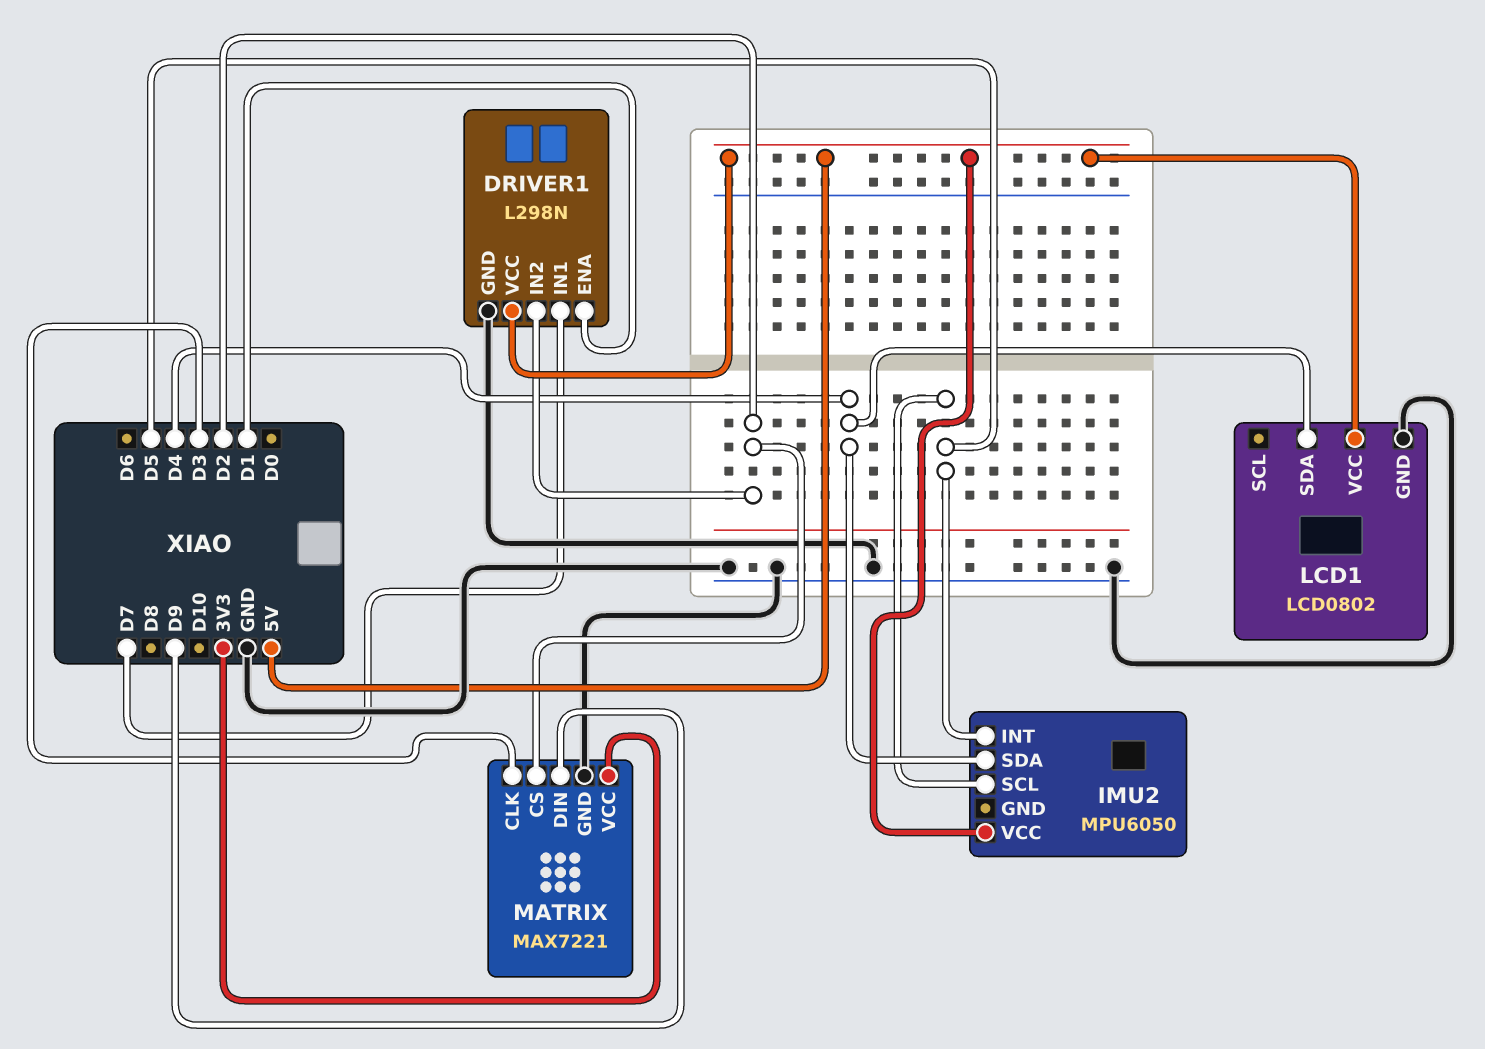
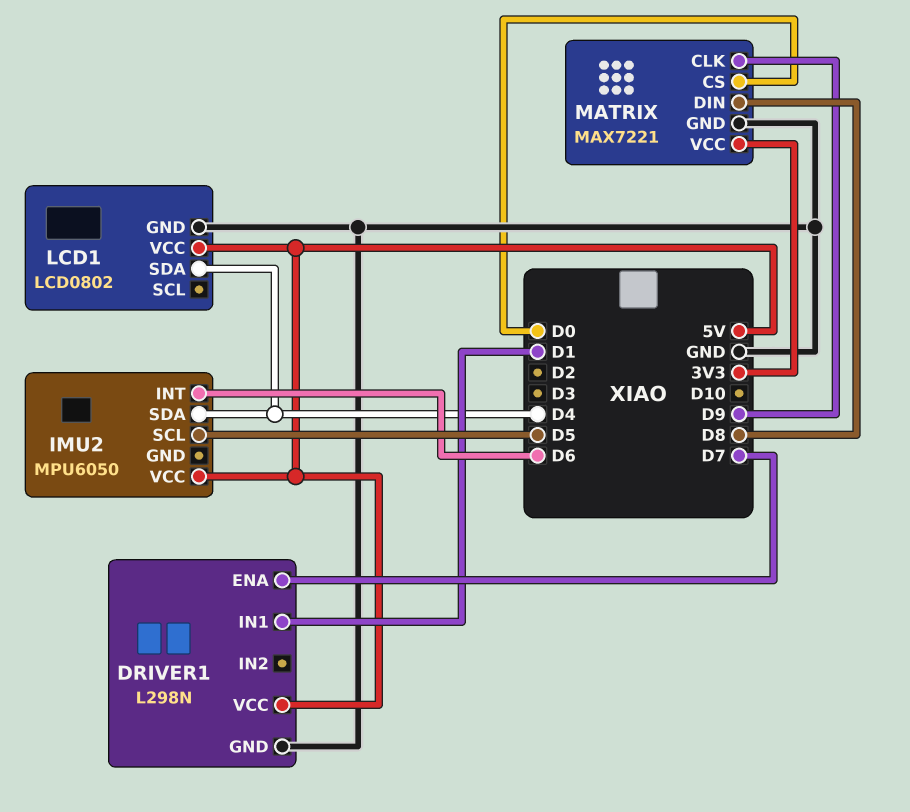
DRIVER1 pin ENA: D1 -> D7
DRIVER1 pin IN1: D7 -> D1
DRIVER1 pin IN2: D2 -> none
IMU2 pin INT: D5 -> D6
MATRIX pin CLK: D3 -> D9
MATRIX pin CS: D2 -> D0
MATRIX pin DIN: D9 -> D8

